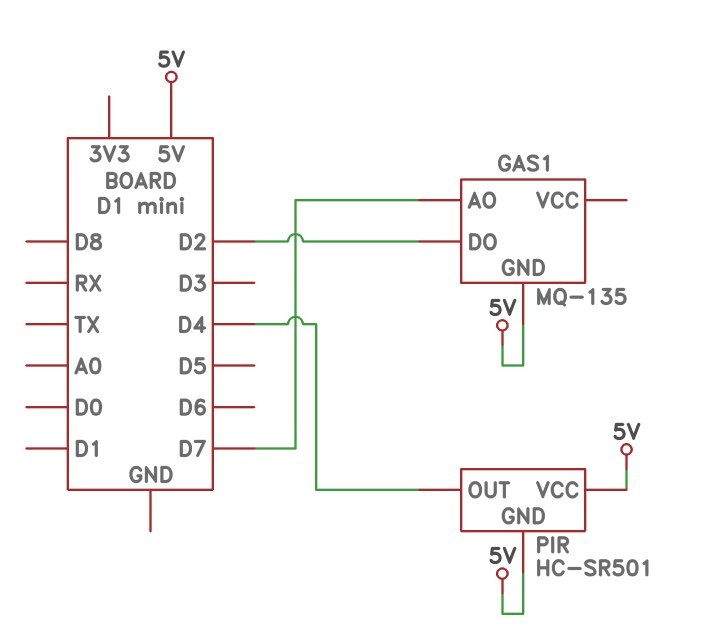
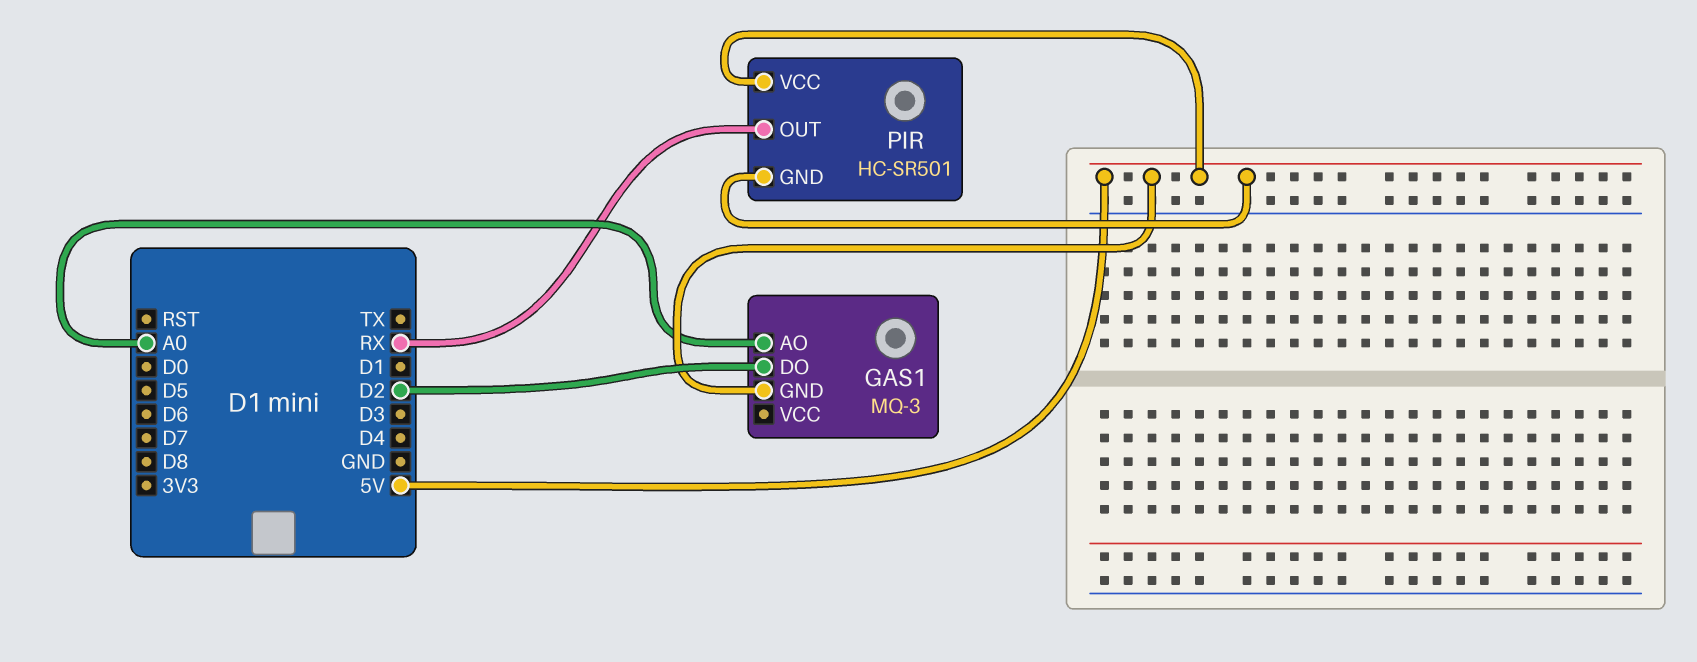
GAS1: MQ-135 -> MQ-3
GAS1 pin AO: D7 -> A0
PIR pin OUT: D4 -> RX

